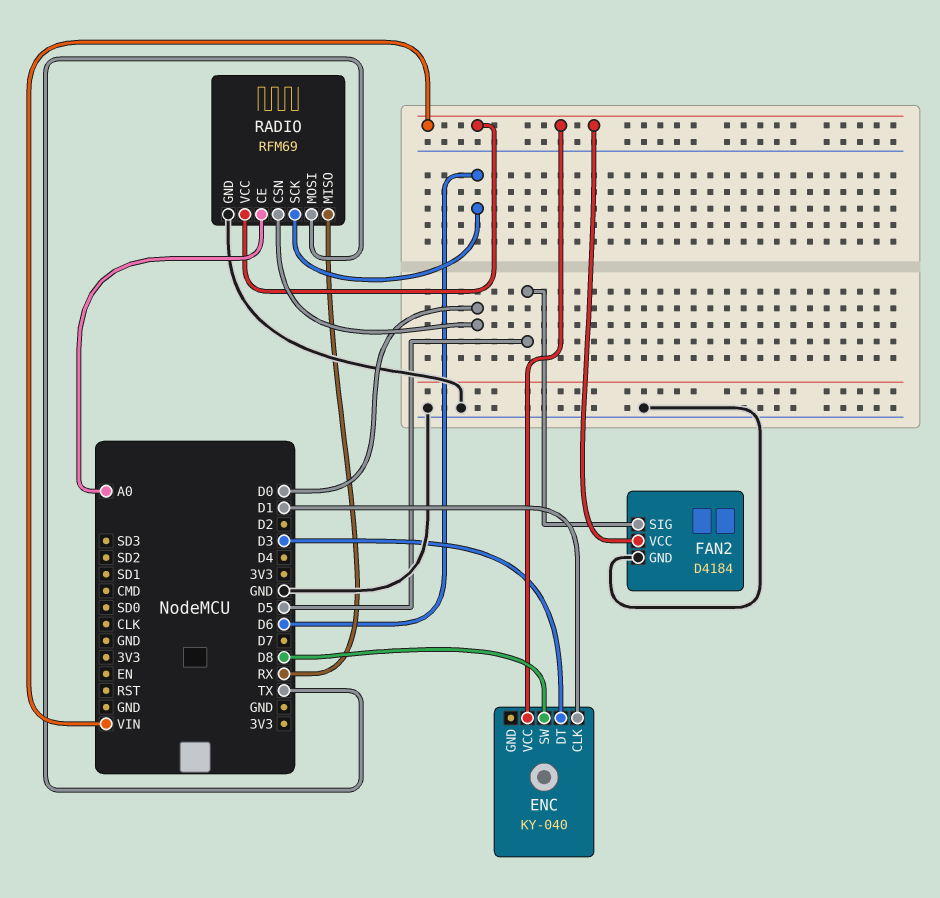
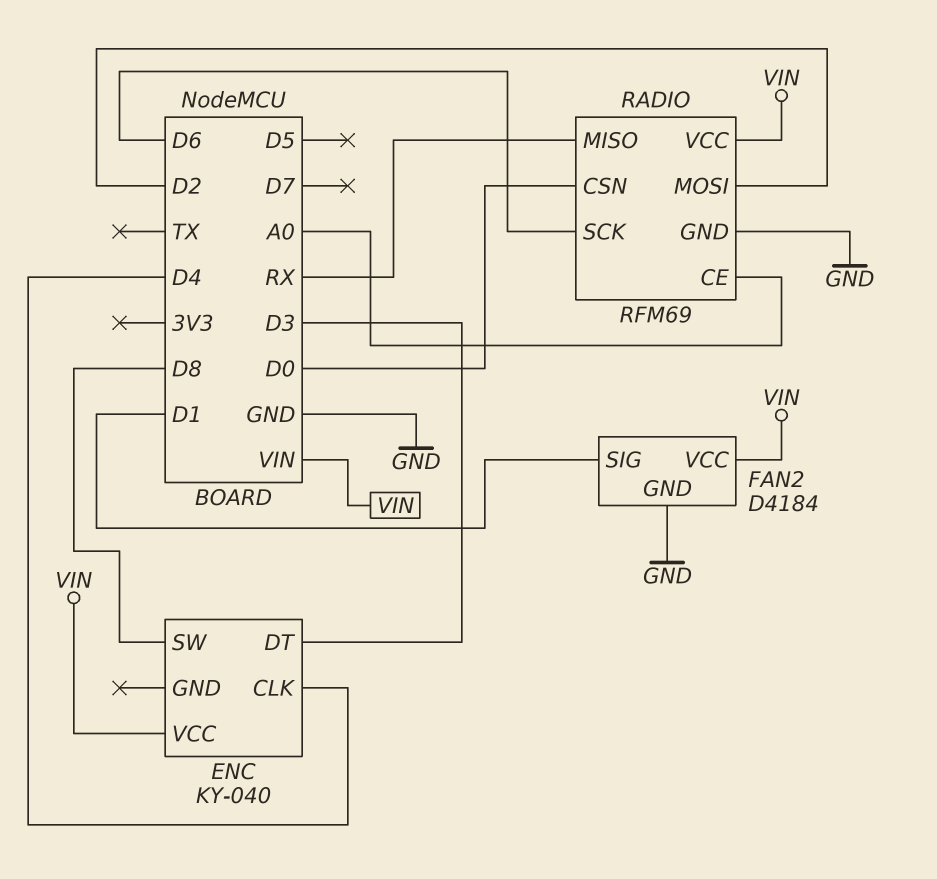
ENC pin CLK: D1 -> D4
FAN2 pin SIG: D5 -> D1
RADIO pin MOSI: TX -> D2

